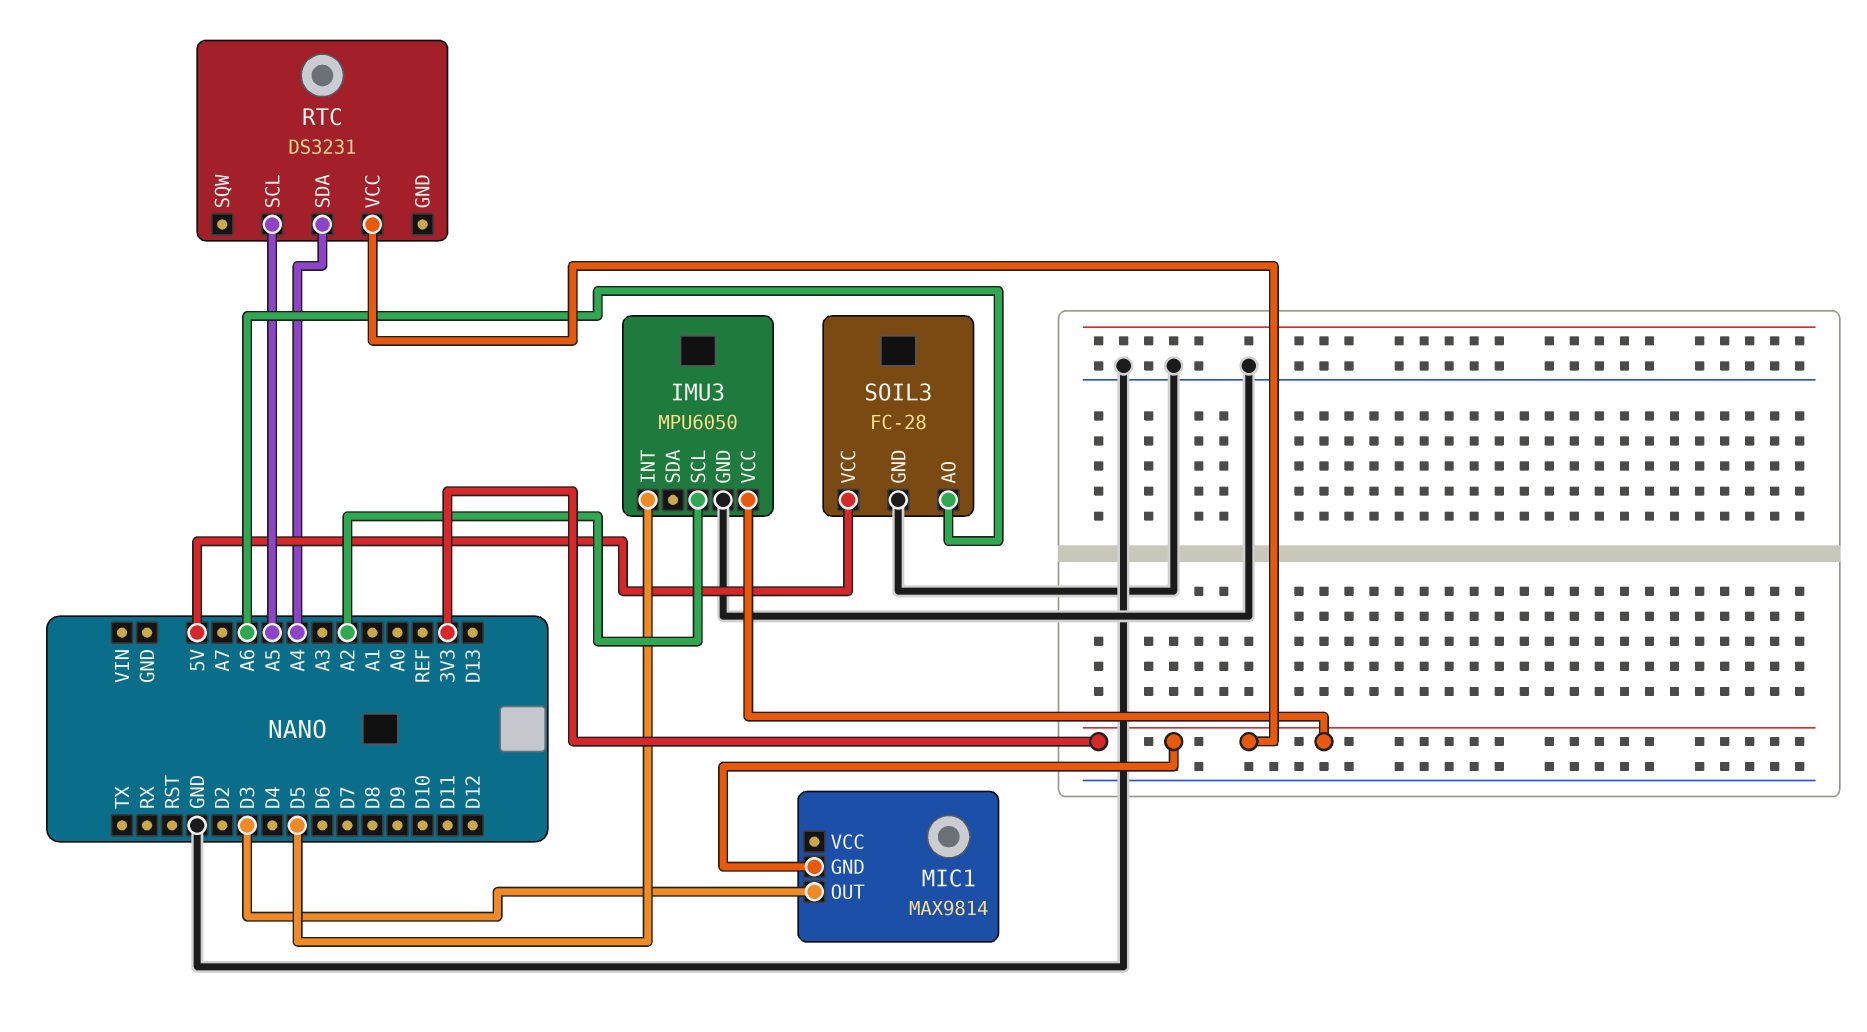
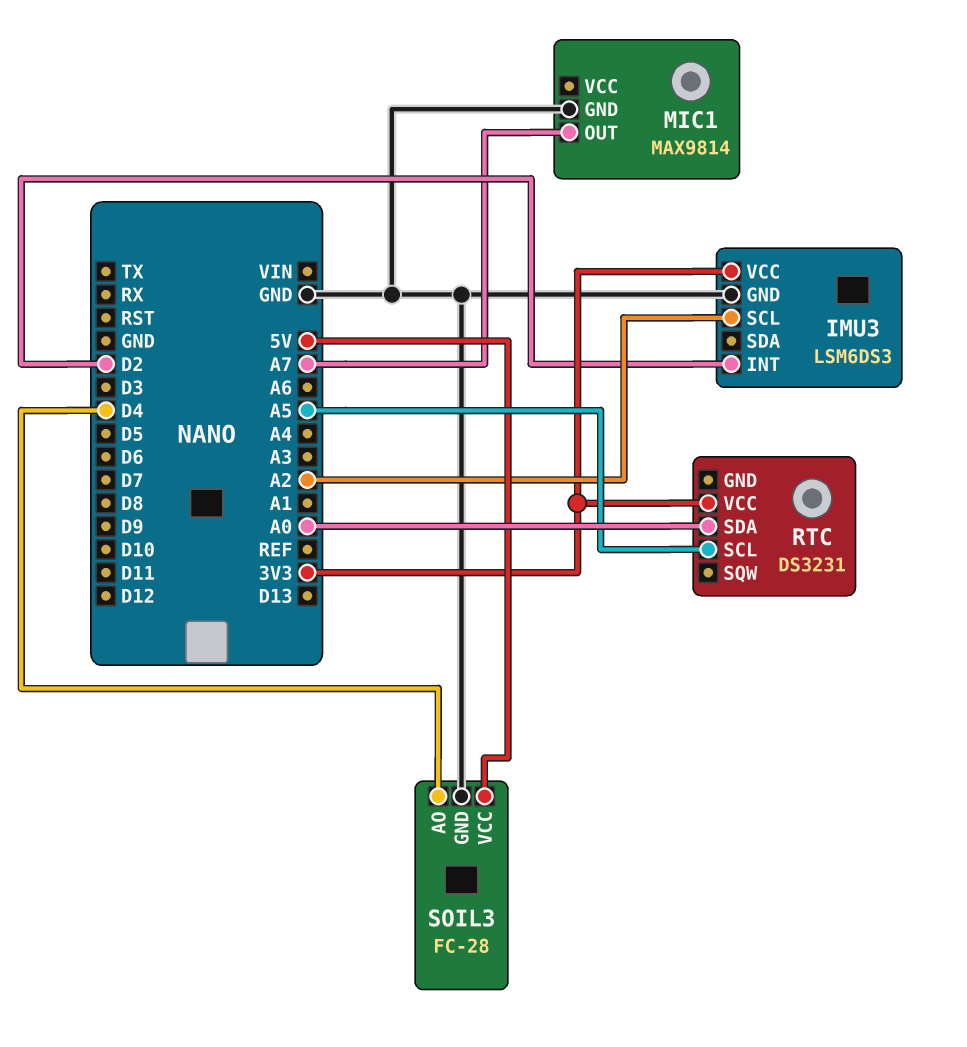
IMU3: MPU6050 -> LSM6DS3
IMU3 pin INT: D5 -> D2
MIC1 pin GND: 3V3 -> GND
MIC1 pin OUT: D3 -> A7
RTC pin SDA: A4 -> A0
SOIL3 pin AO: A6 -> D4

